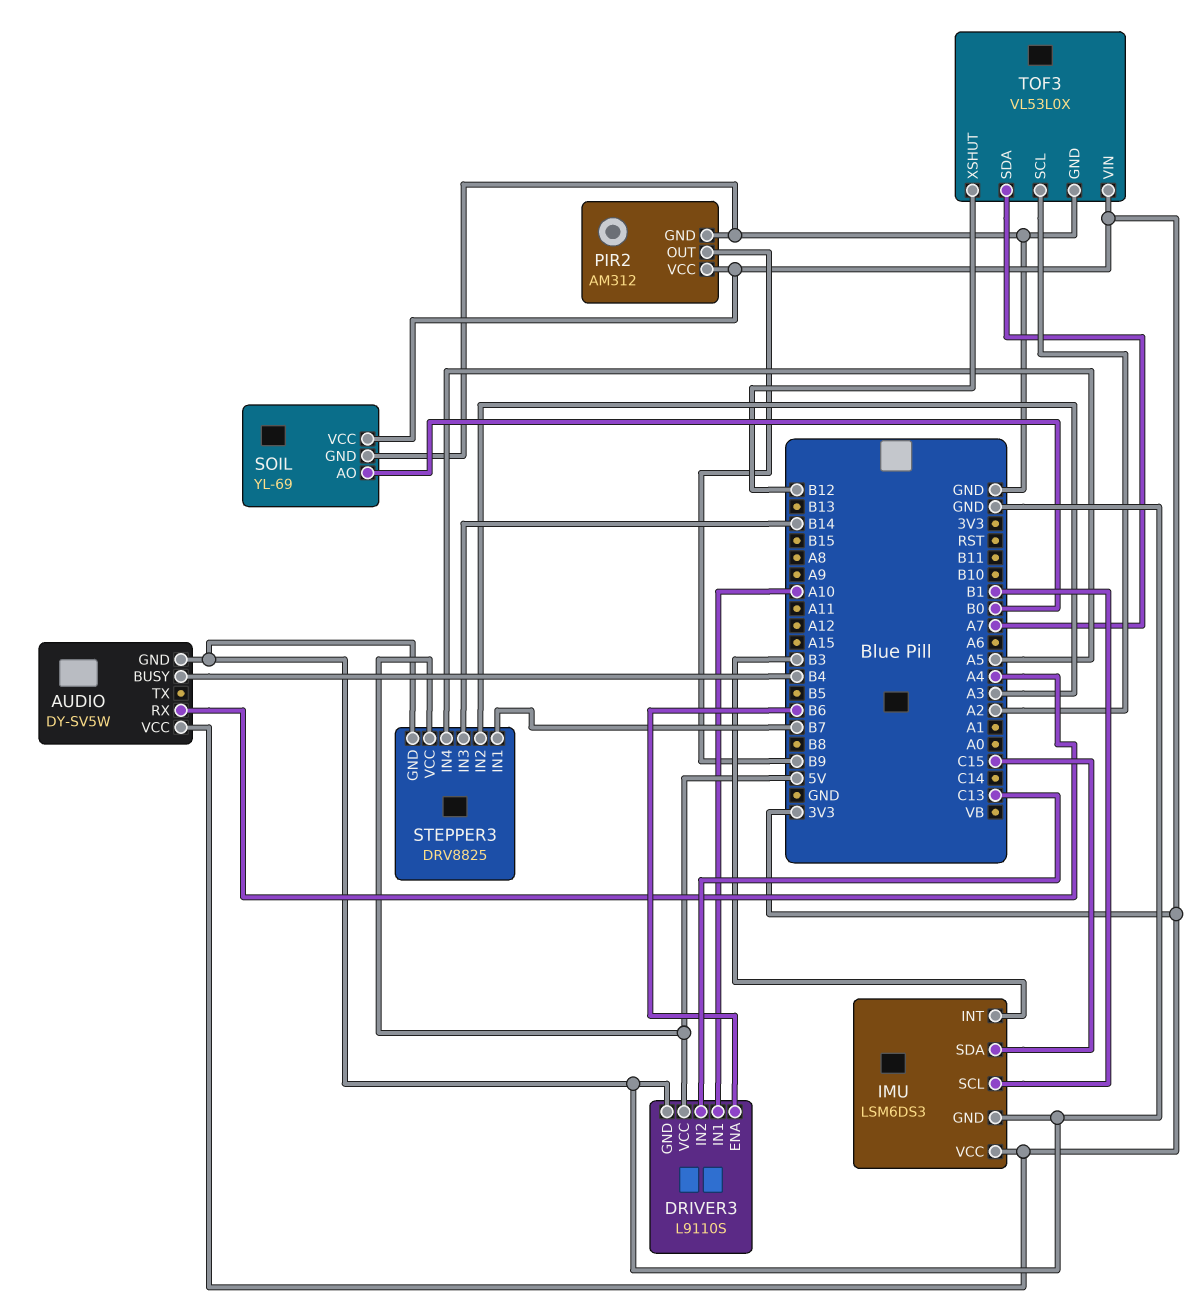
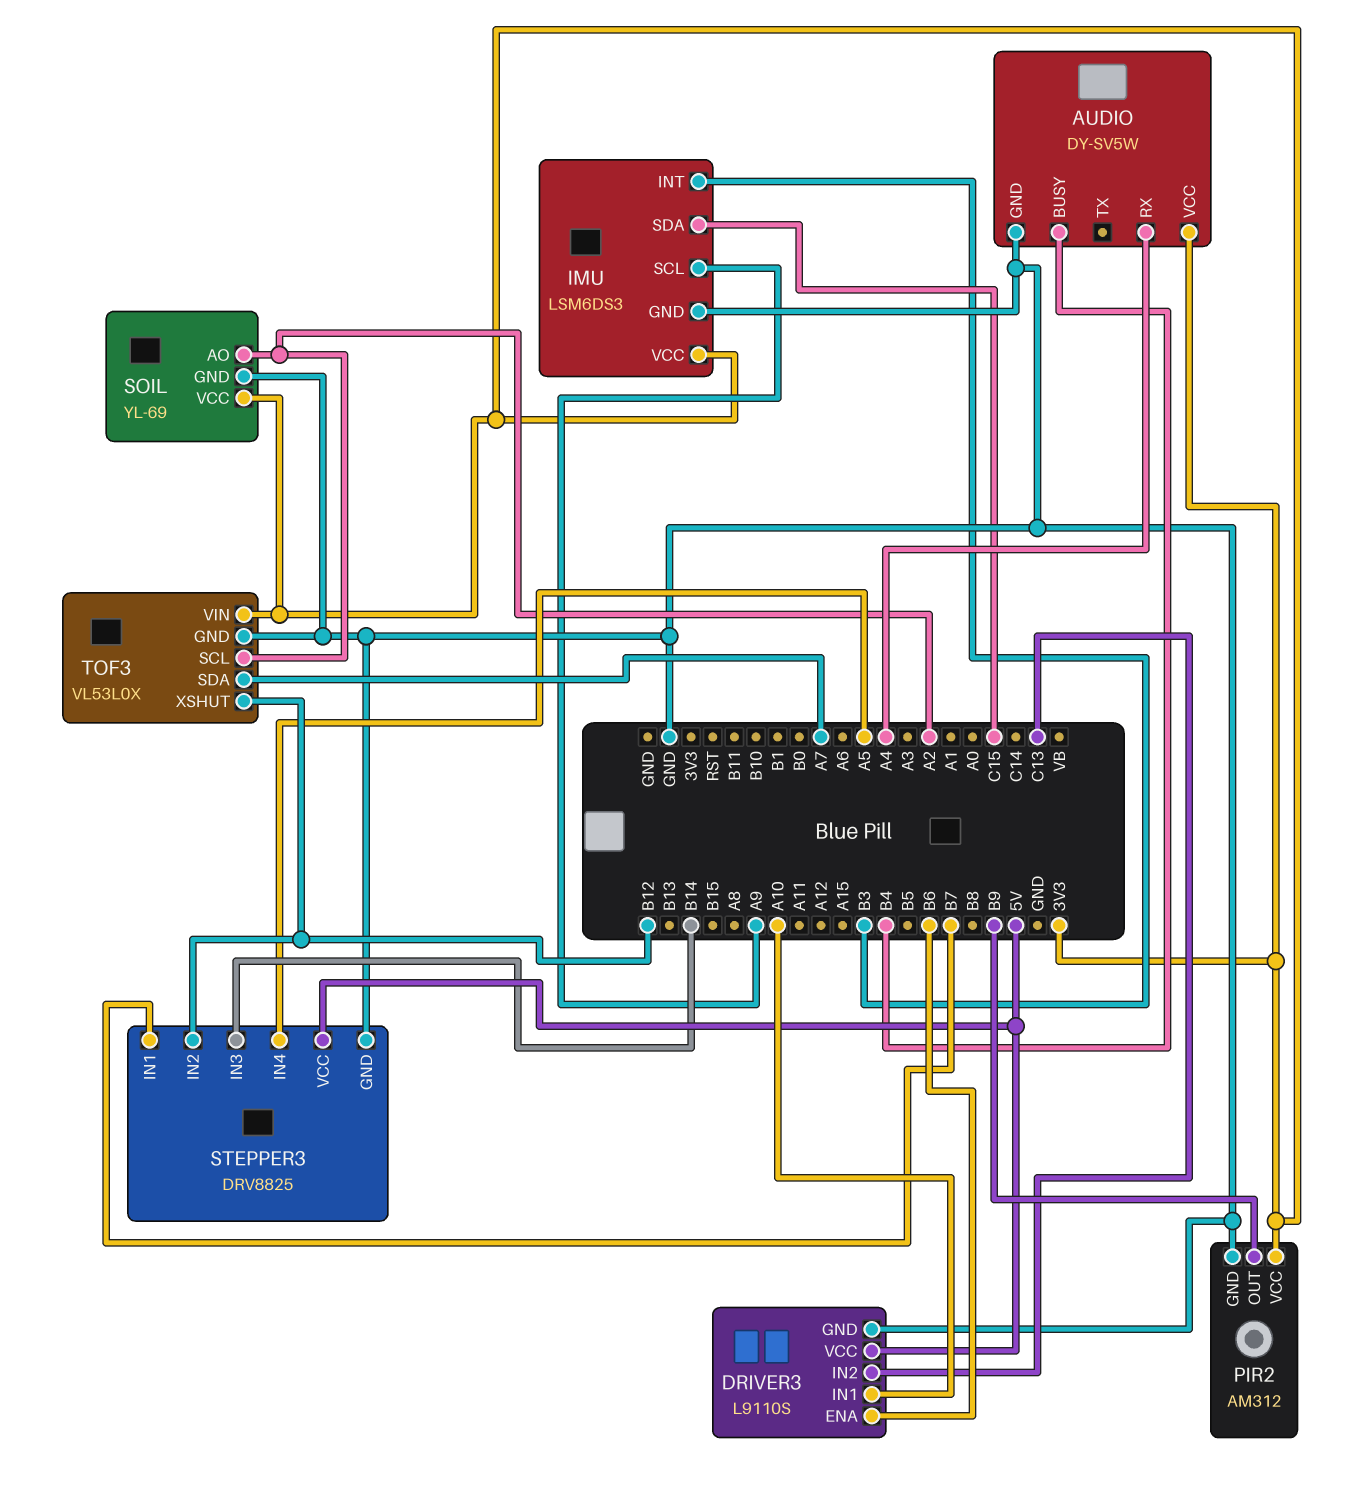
IMU pin SCL: B1 -> A9
SOIL pin AO: B0 -> A2
STEPPER3 pin IN2: A3 -> B12

